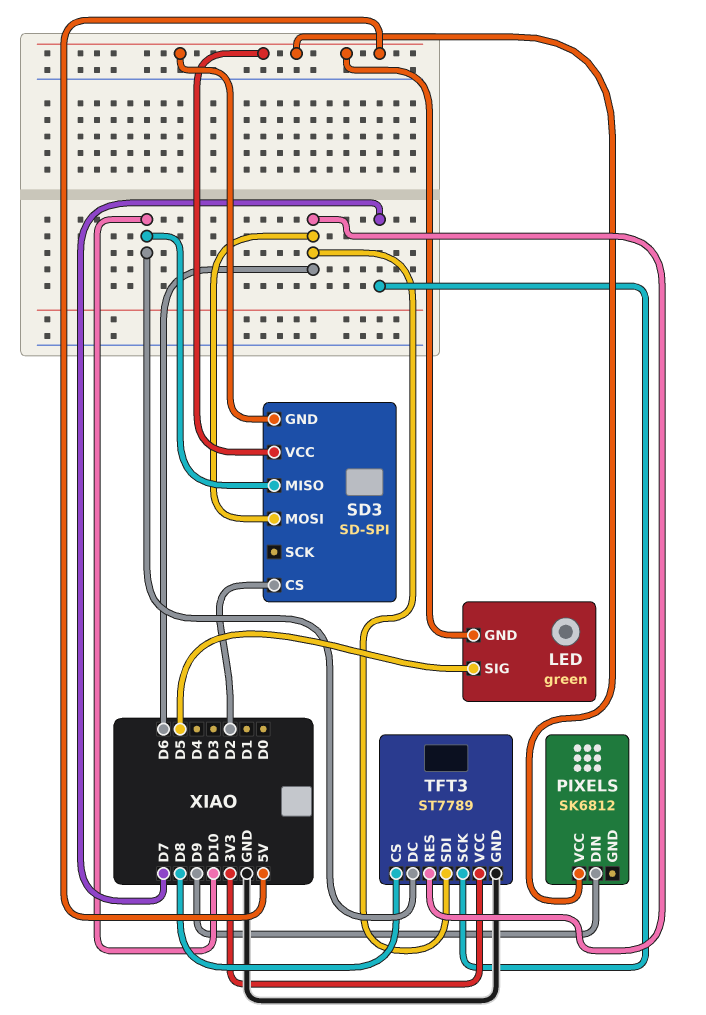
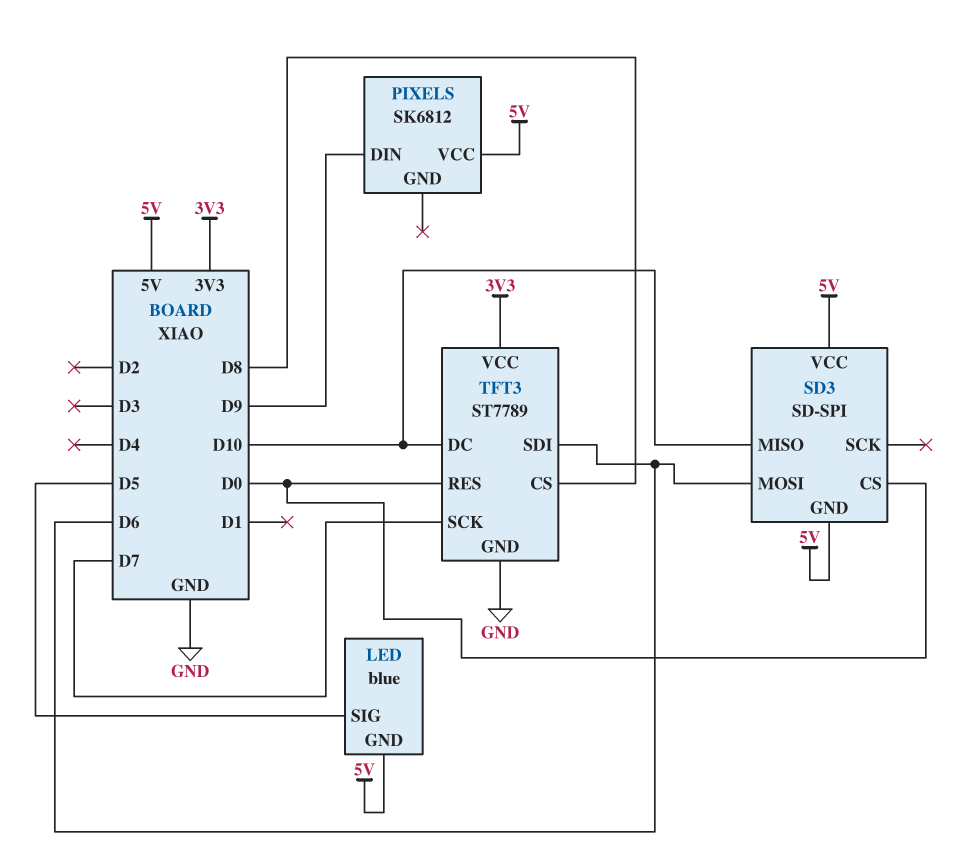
LED: green -> blue
SD3 pin CS: D2 -> D0
TFT3 pin RES: D6 -> D0

